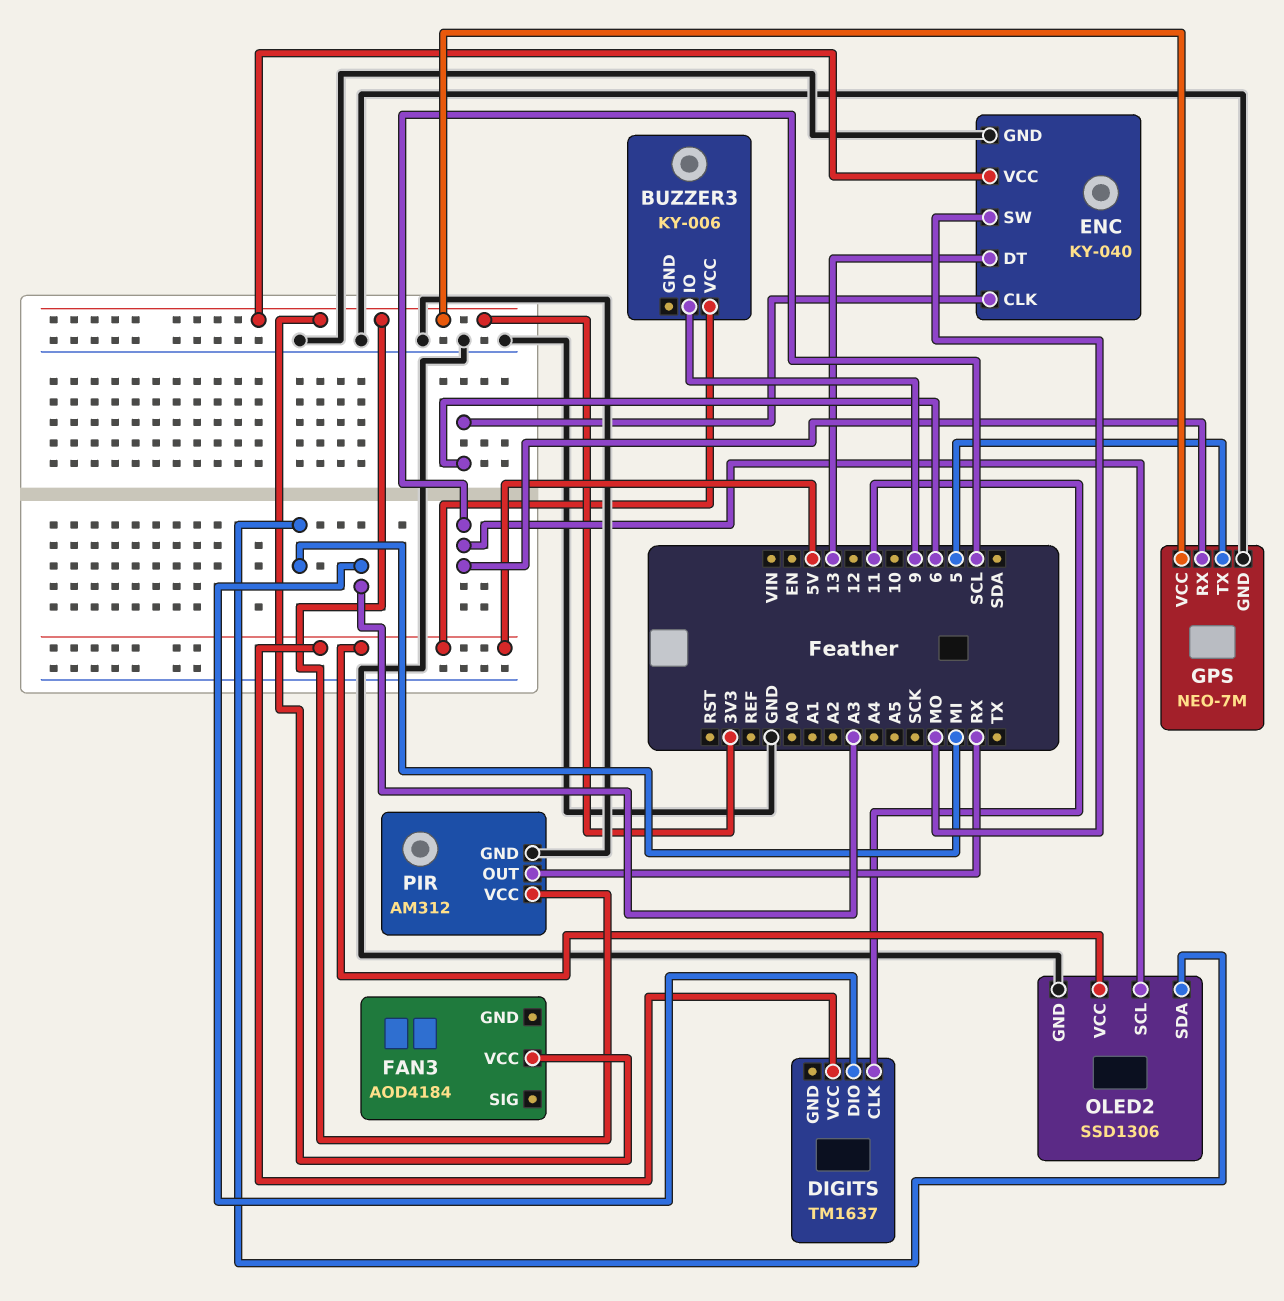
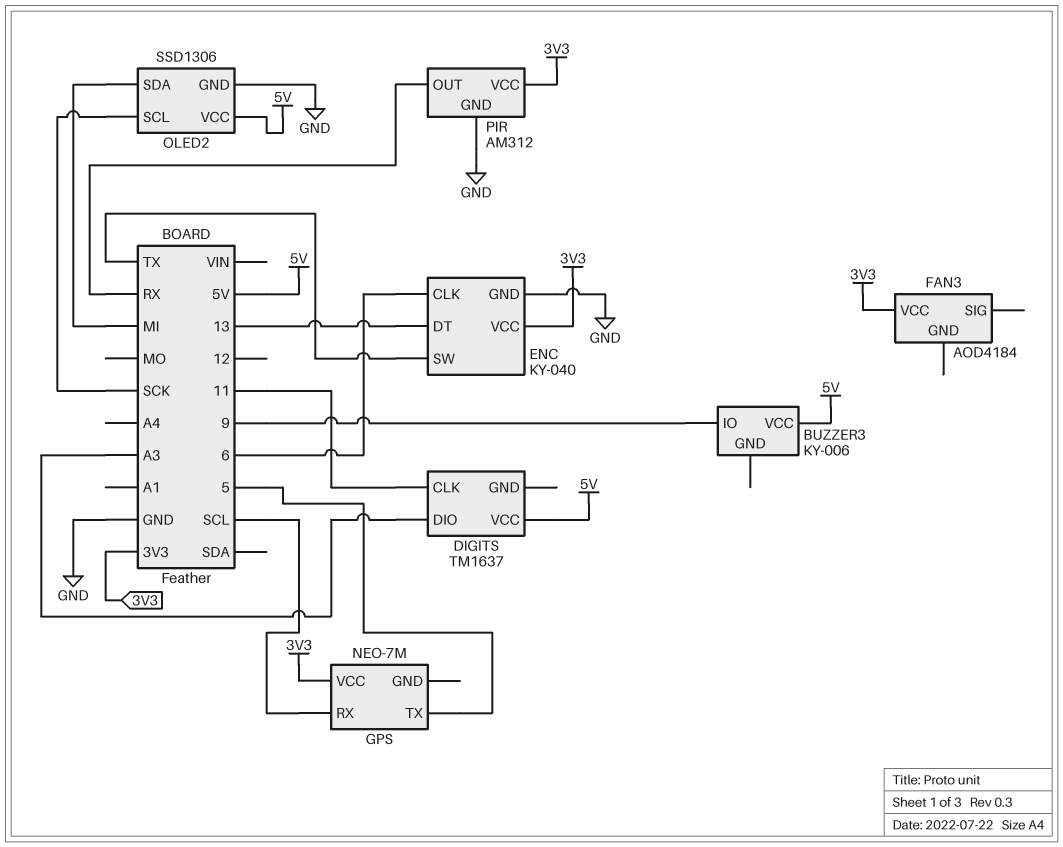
ENC pin SW: MO -> TX
GPS pin GND: GND -> none
OLED2 pin SCL: SCL -> SCK

